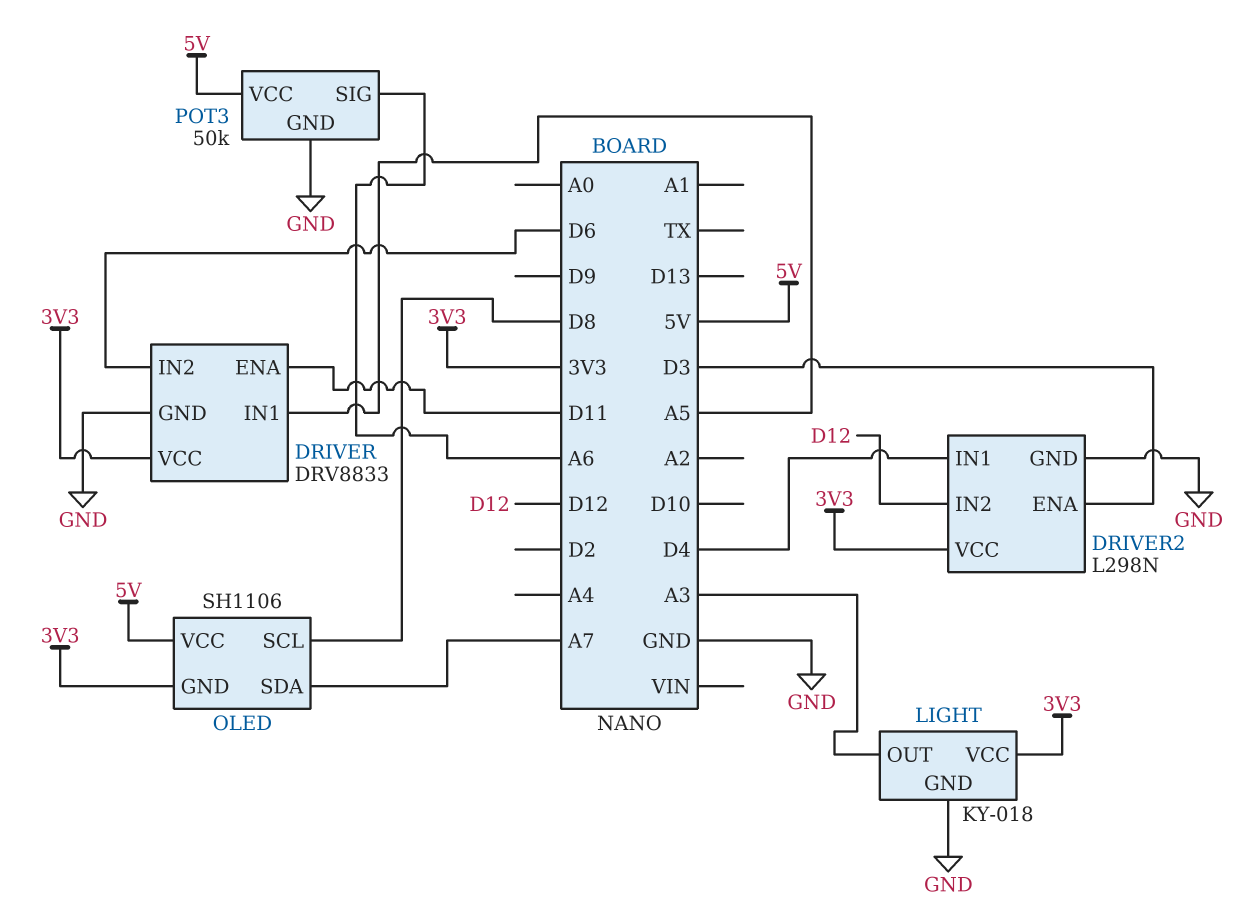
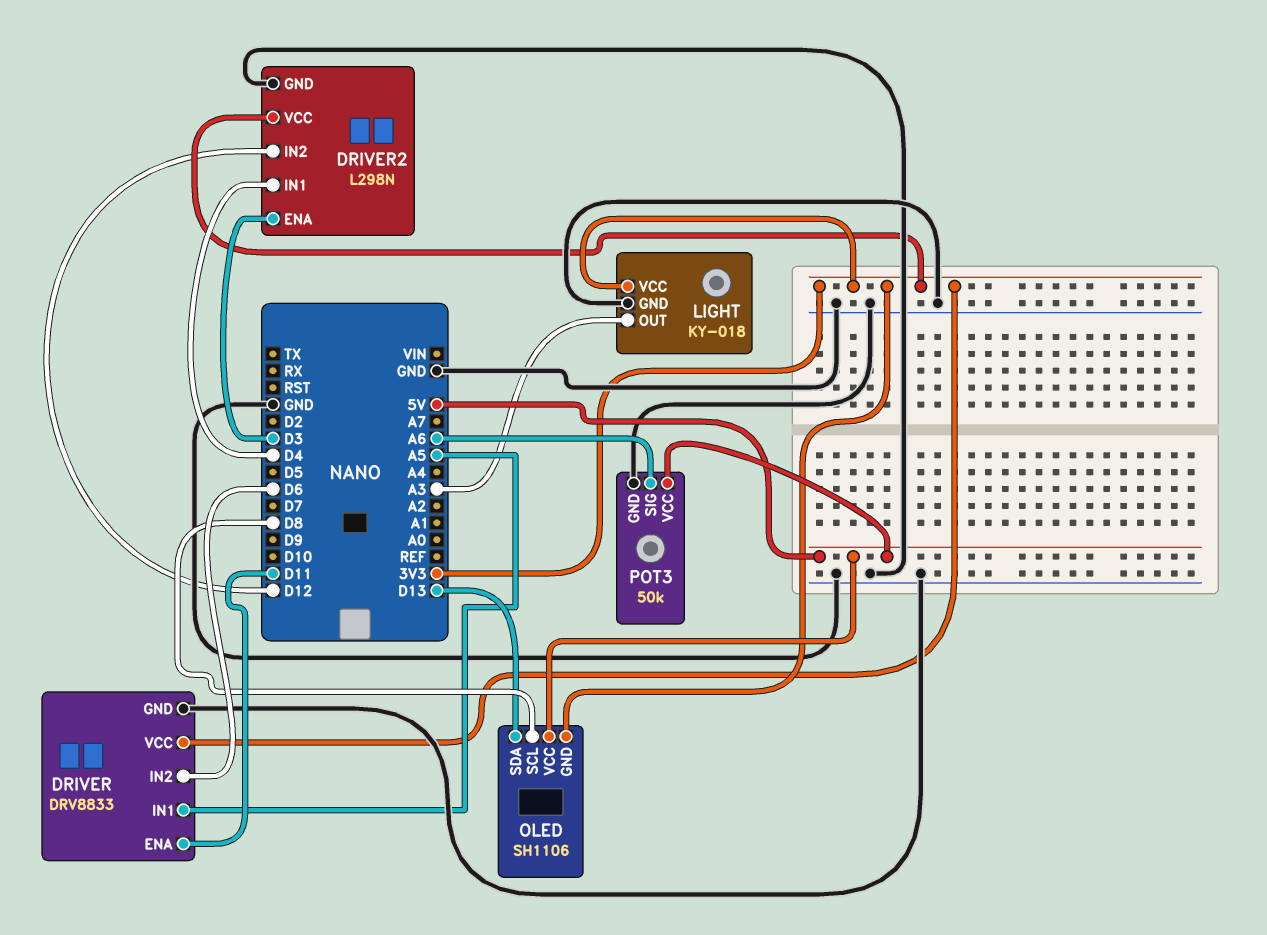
OLED pin SDA: A7 -> D13

